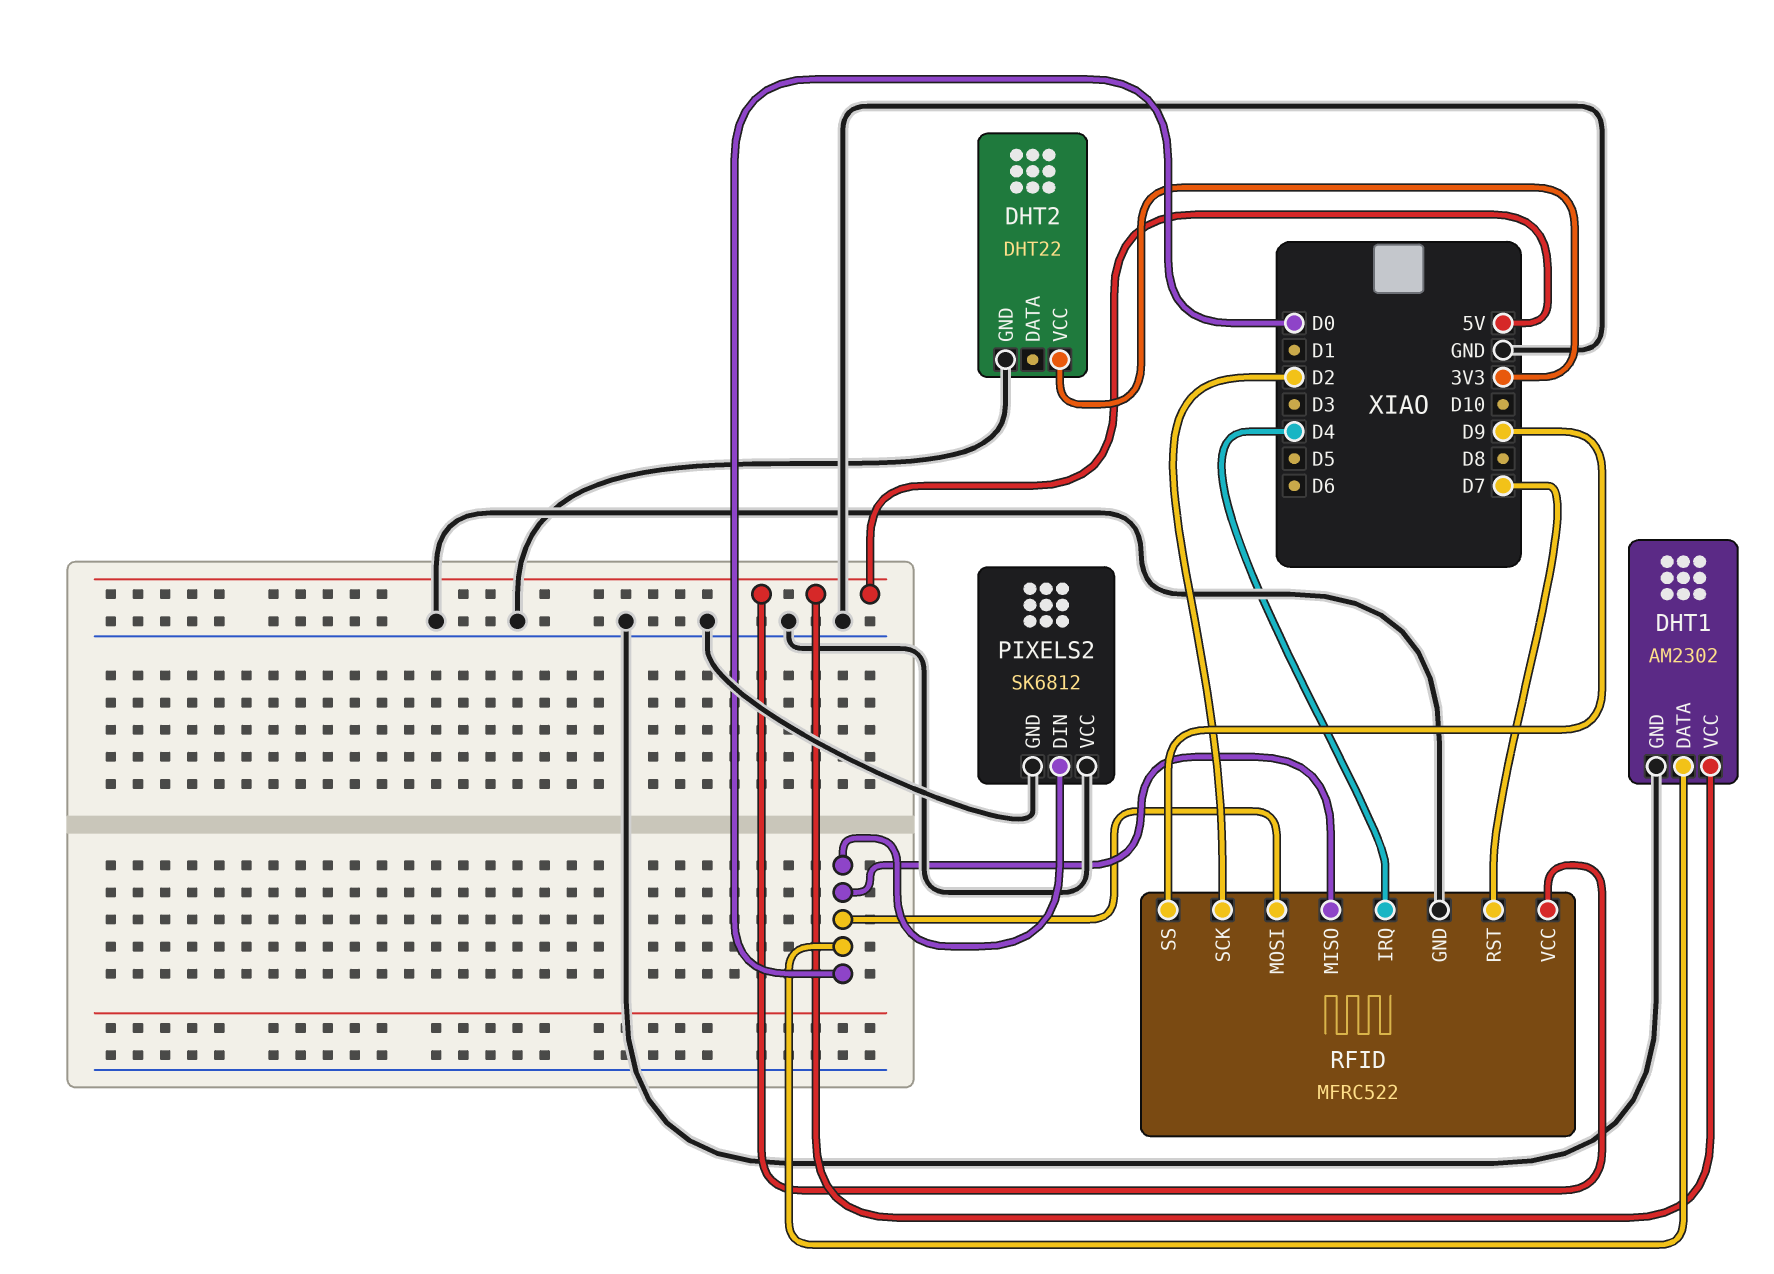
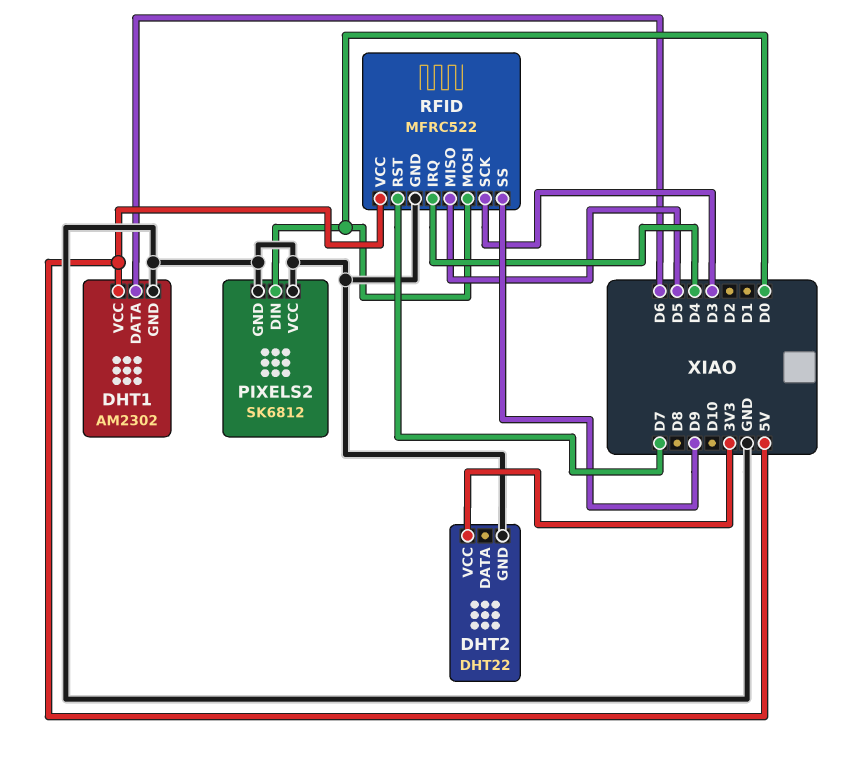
DHT1 pin DATA: D0 -> D6
RFID pin MISO: D0 -> D5
RFID pin SCK: D2 -> D3

